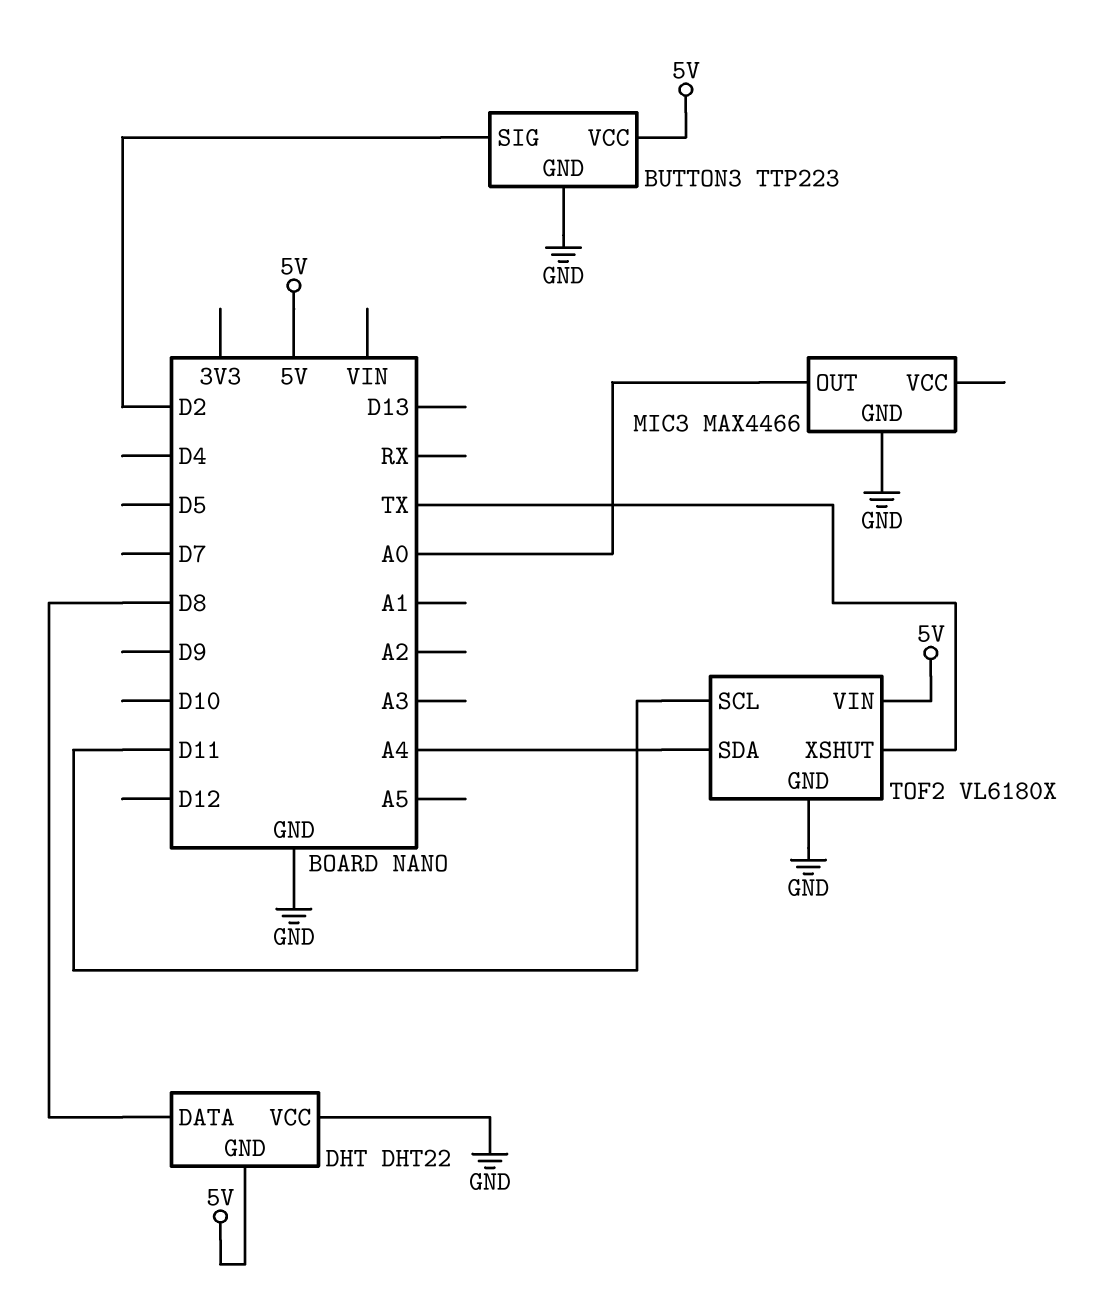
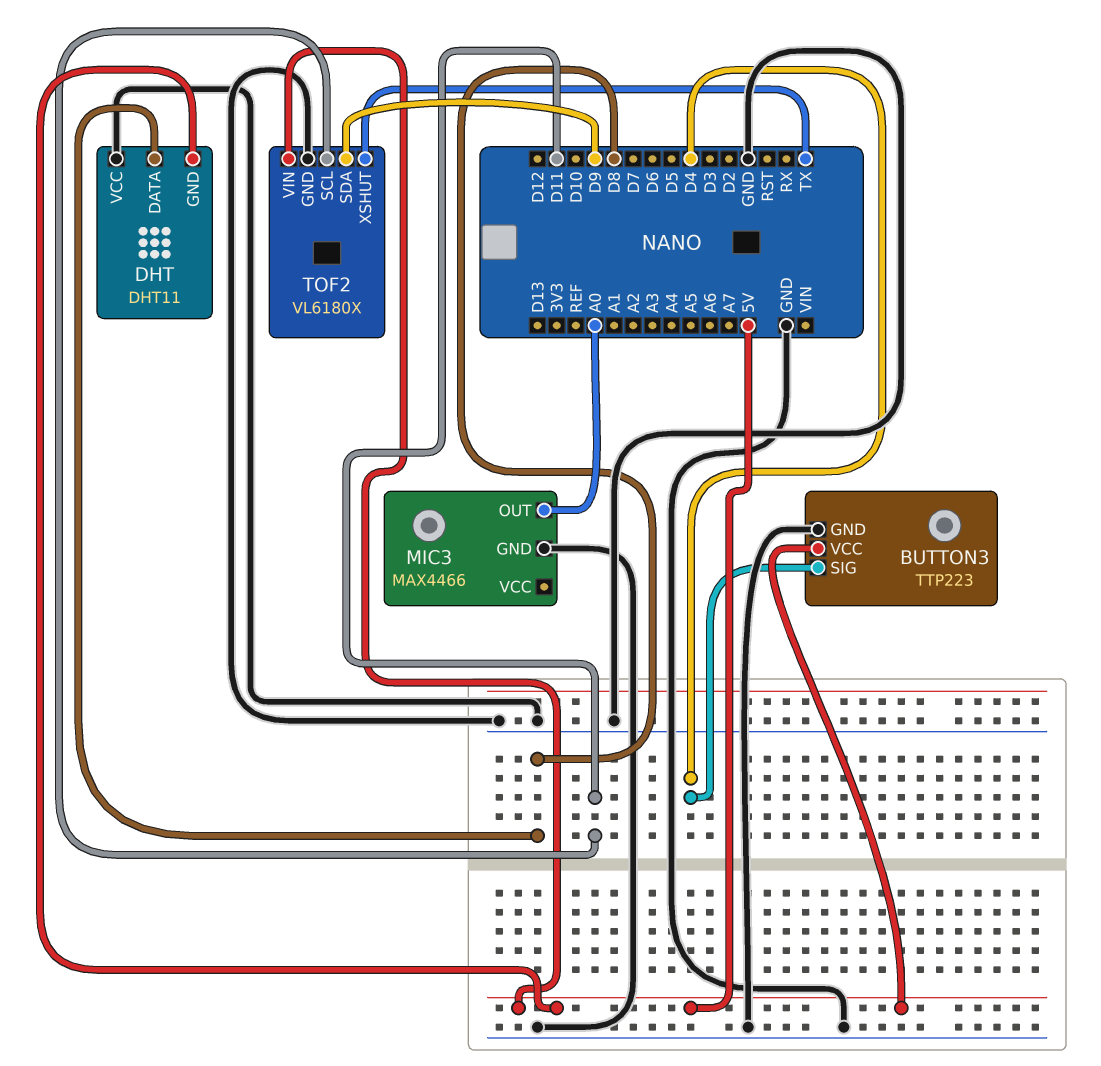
BUTTON3 pin SIG: D2 -> D4
DHT: DHT22 -> DHT11
TOF2 pin SDA: A4 -> D9

